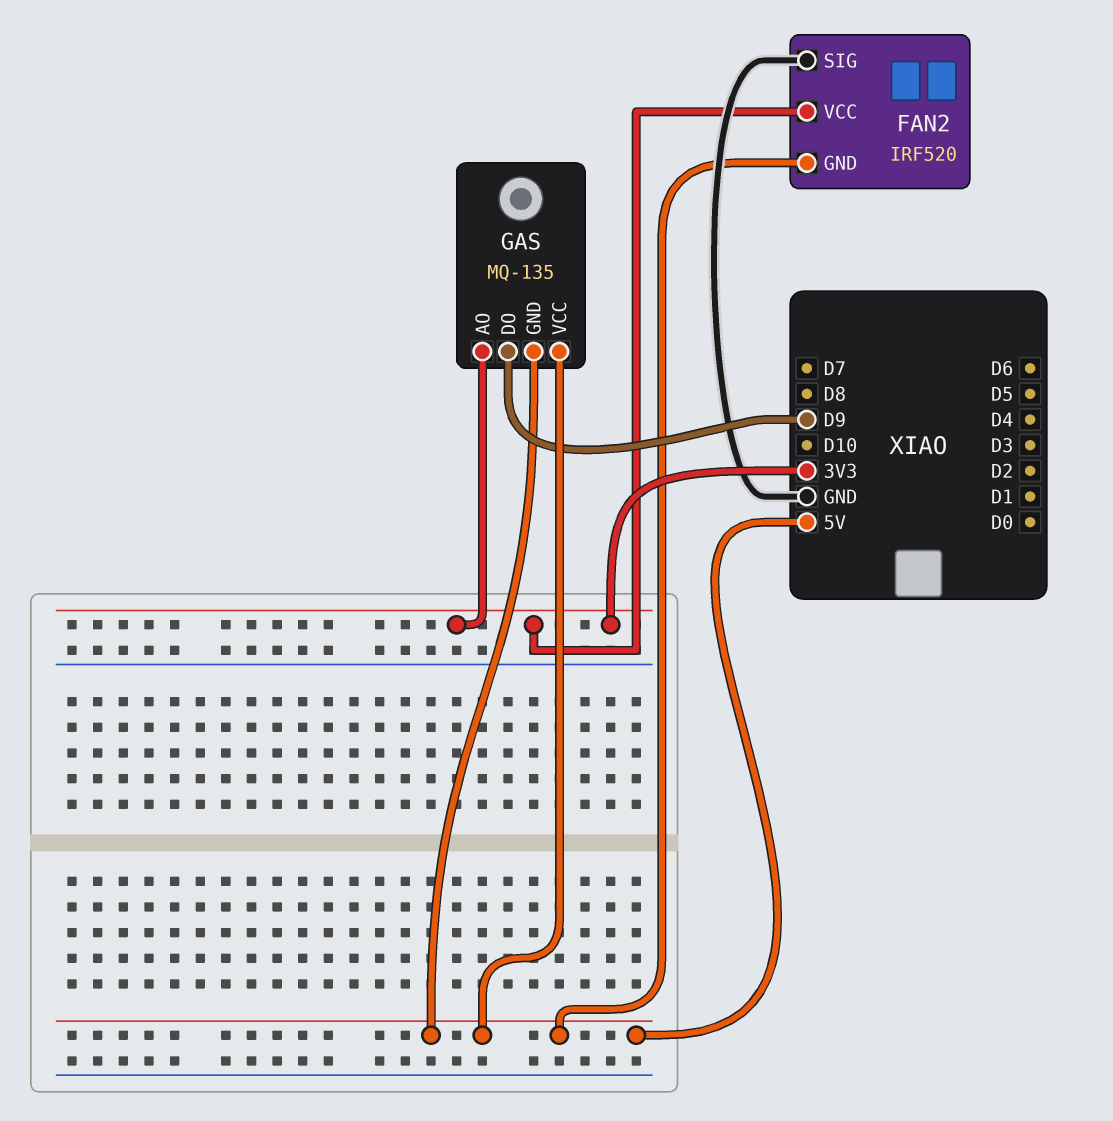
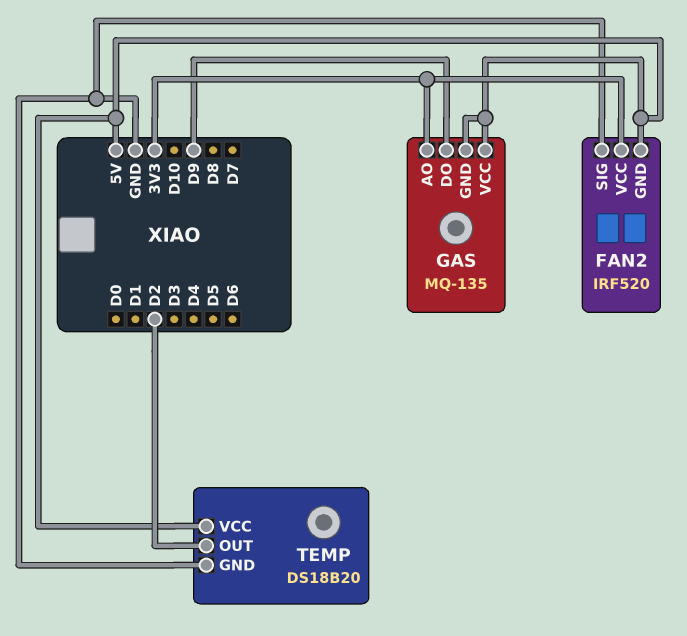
TEMP: none -> DS18B20
TEMP pin GND: none -> GND
TEMP pin OUT: none -> D2
TEMP pin VCC: none -> 5V

